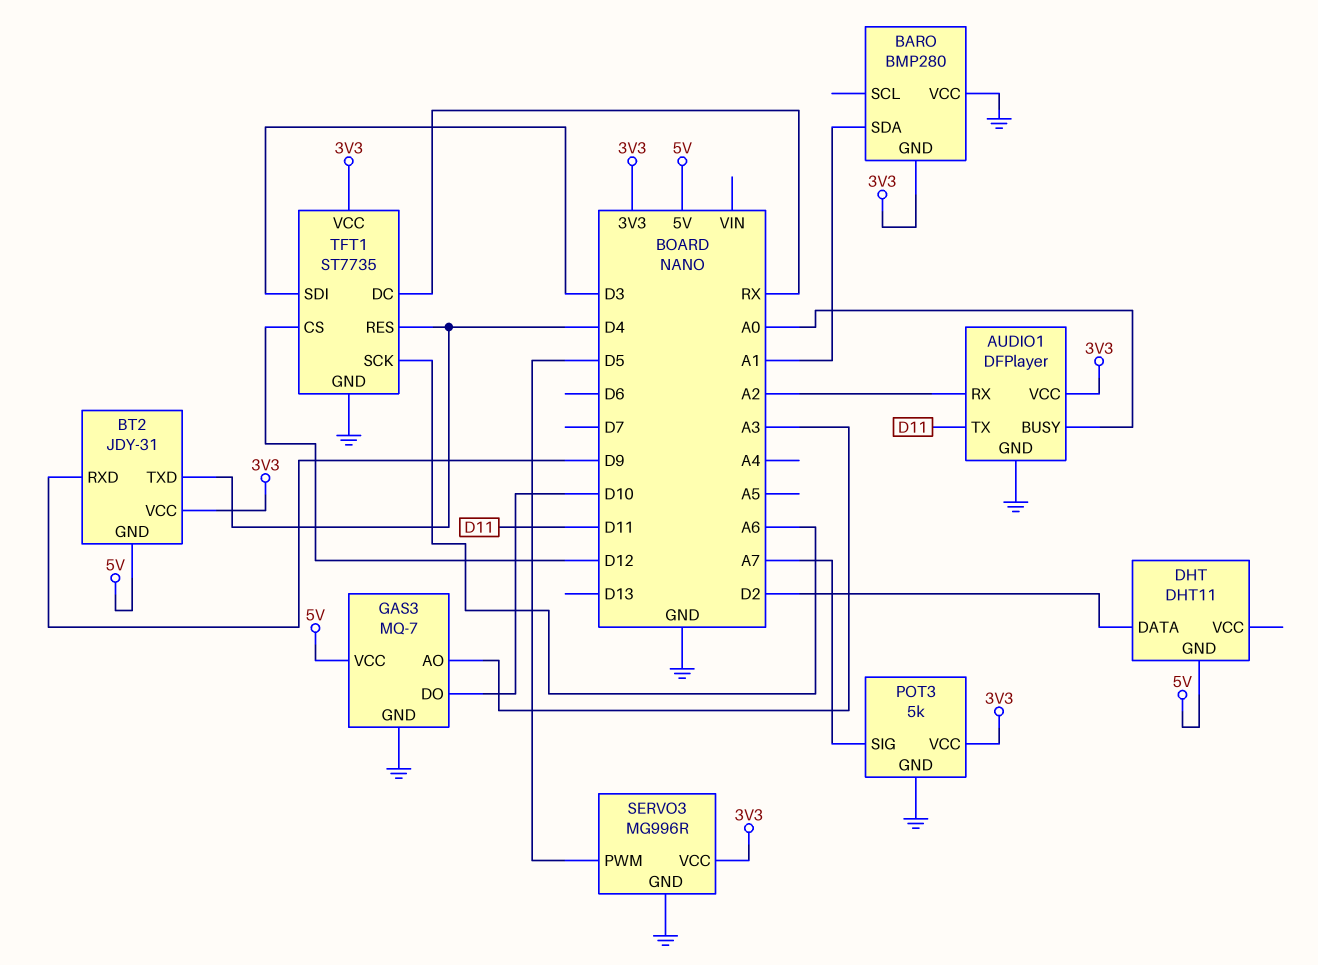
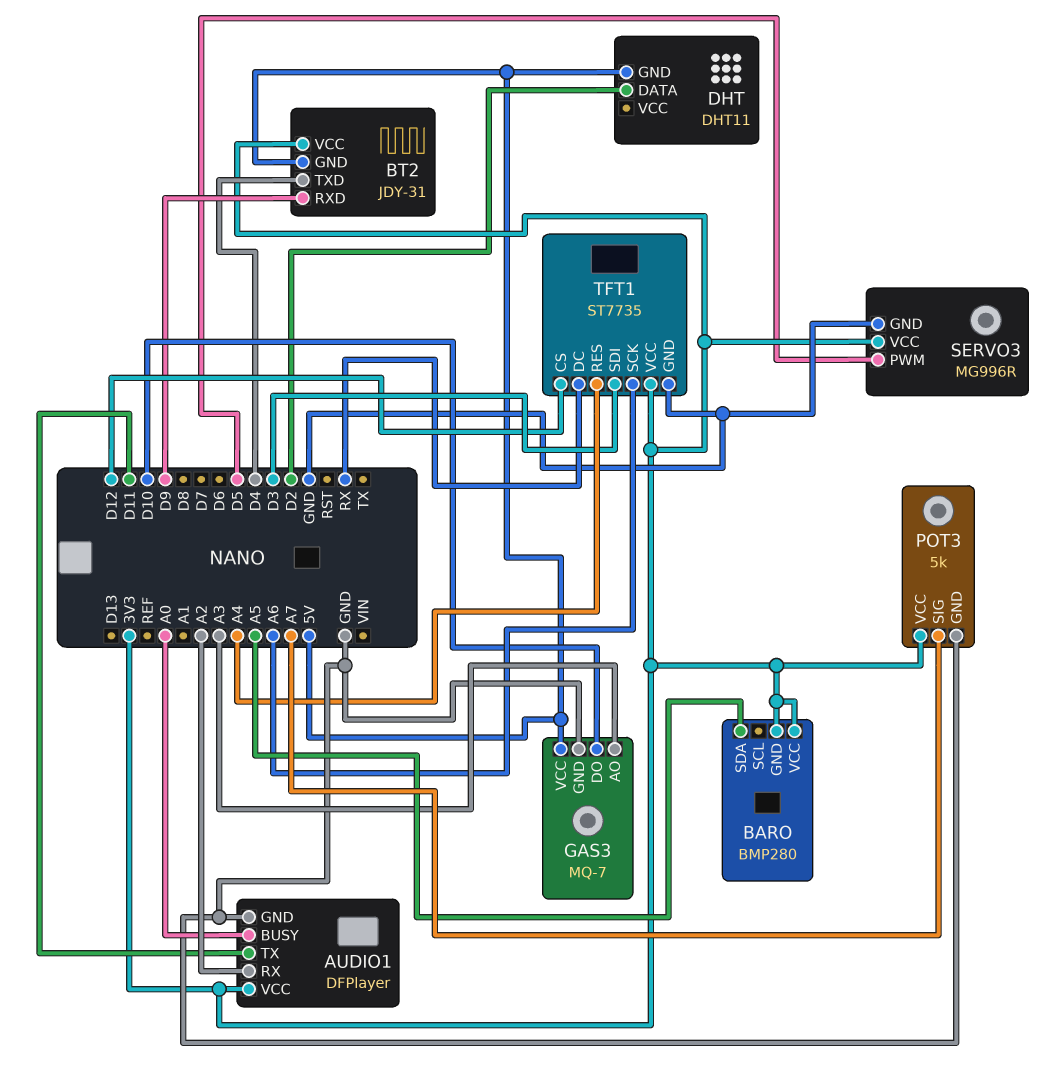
BARO pin SDA: A1 -> A5
BARO pin VCC: GND -> 3V3
TFT1 pin RES: D4 -> A4

